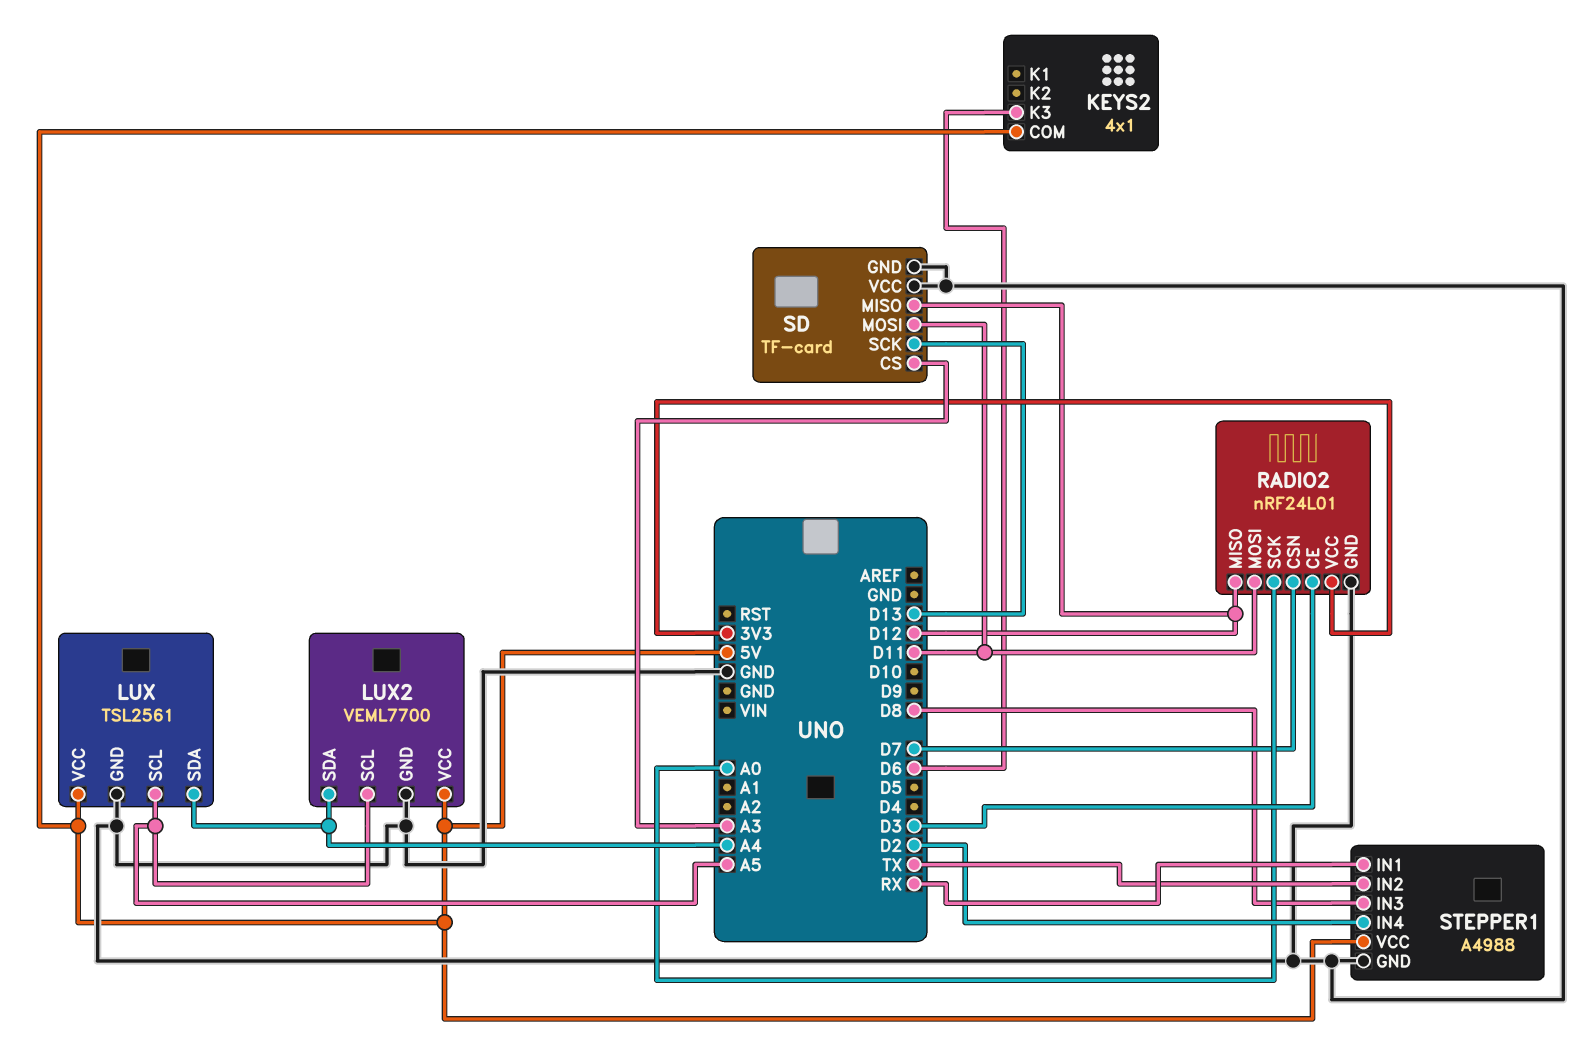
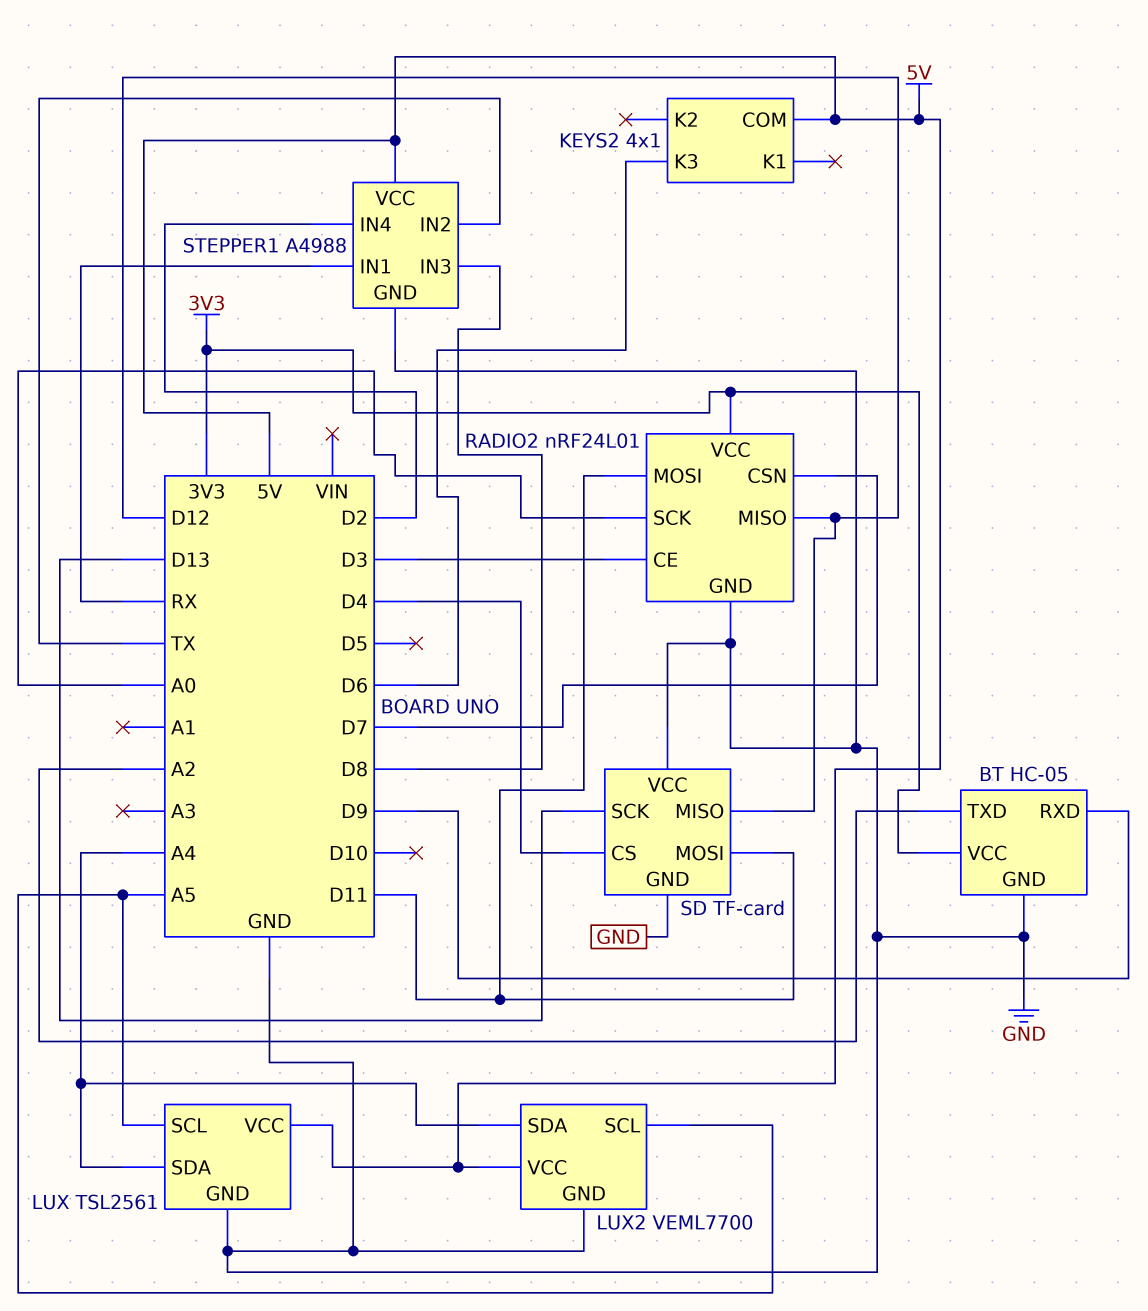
BT: none -> HC-05
BT pin GND: none -> GND
BT pin RXD: none -> D9
BT pin TXD: none -> A2
BT pin VCC: none -> 3V3
SD pin CS: A3 -> D4

